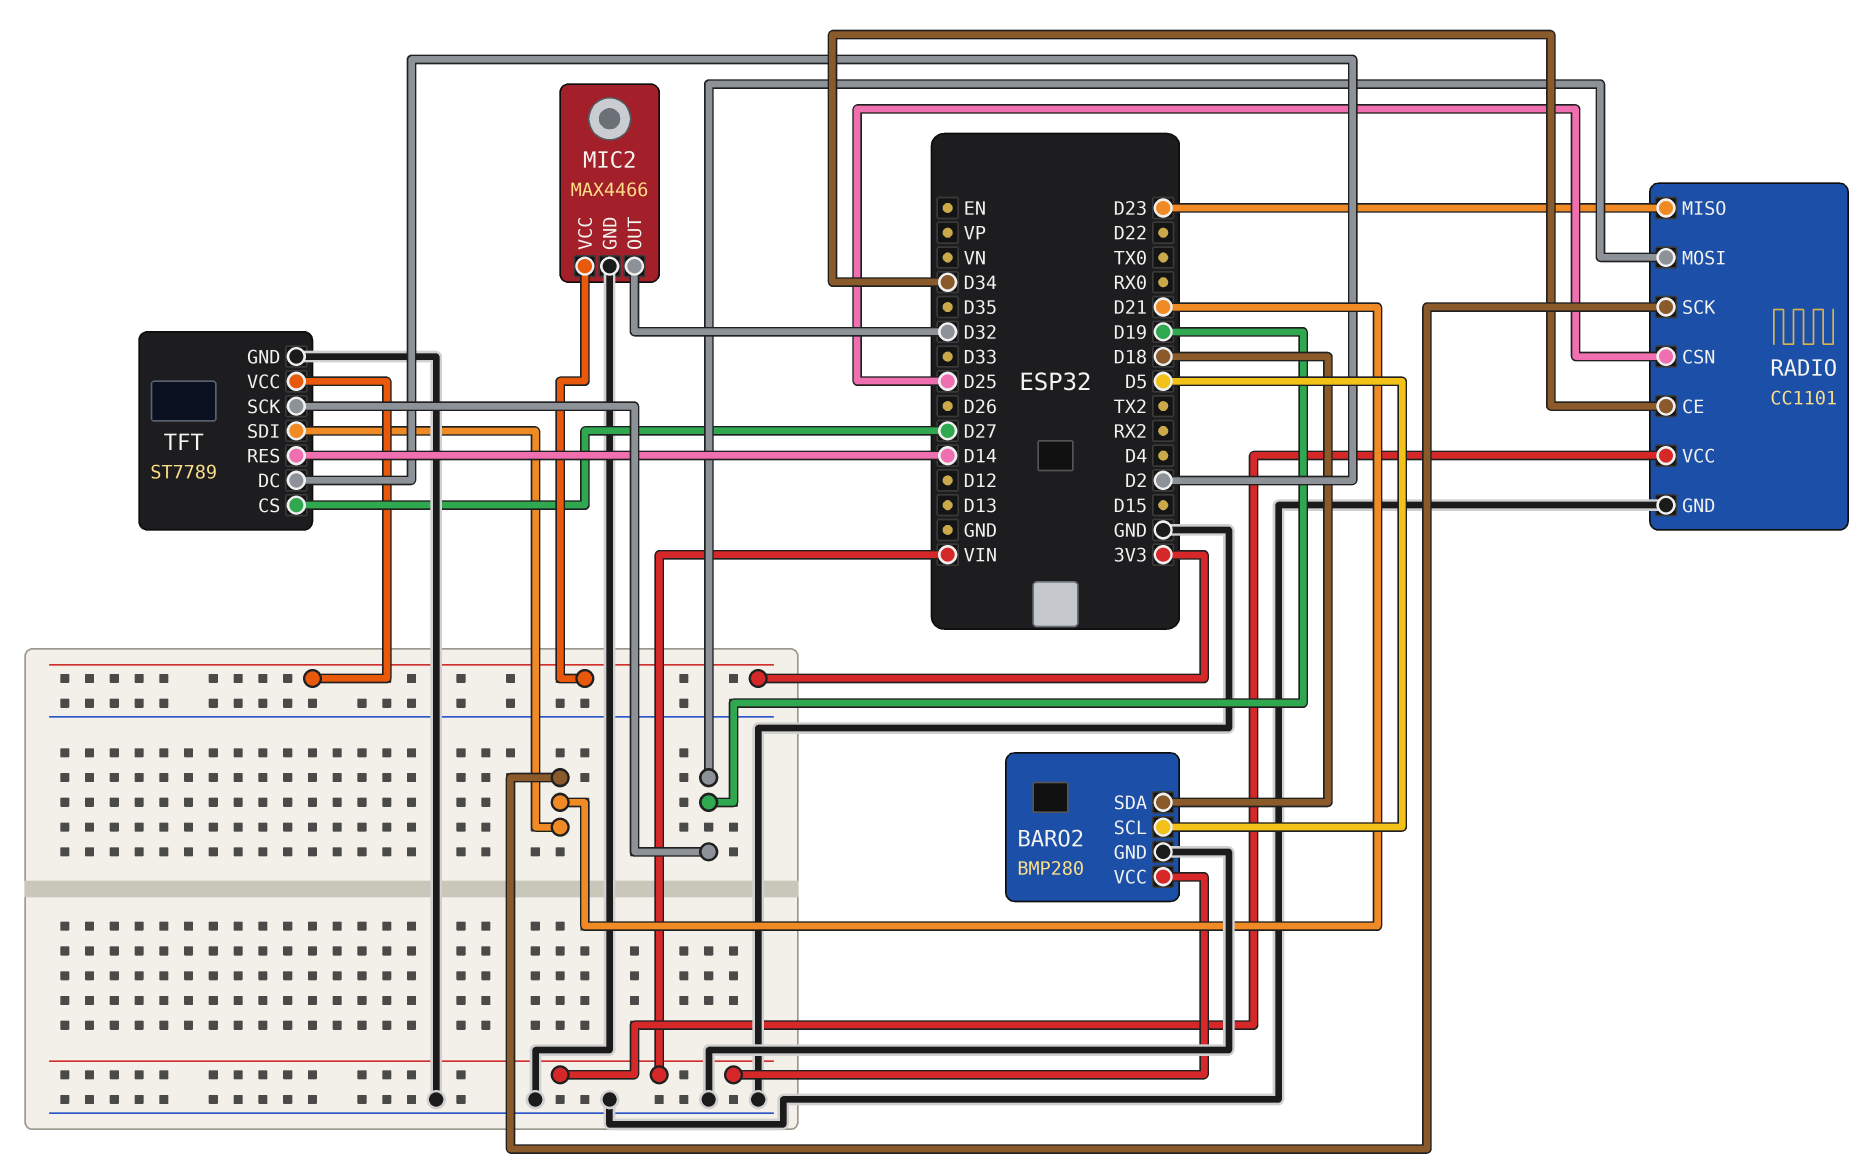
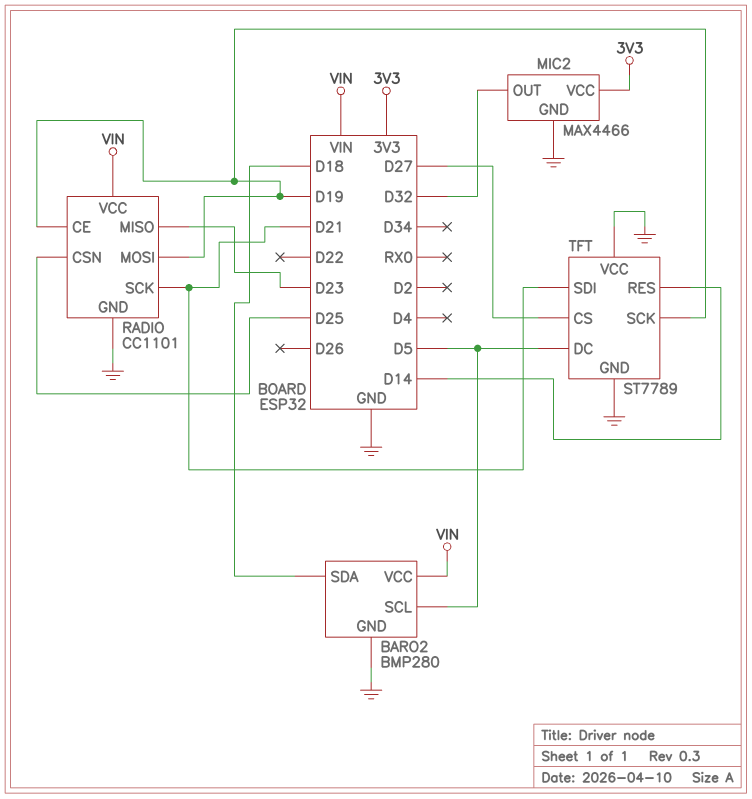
RADIO pin CE: D34 -> D19
TFT pin DC: D2 -> D5
TFT pin VCC: 3V3 -> GND

